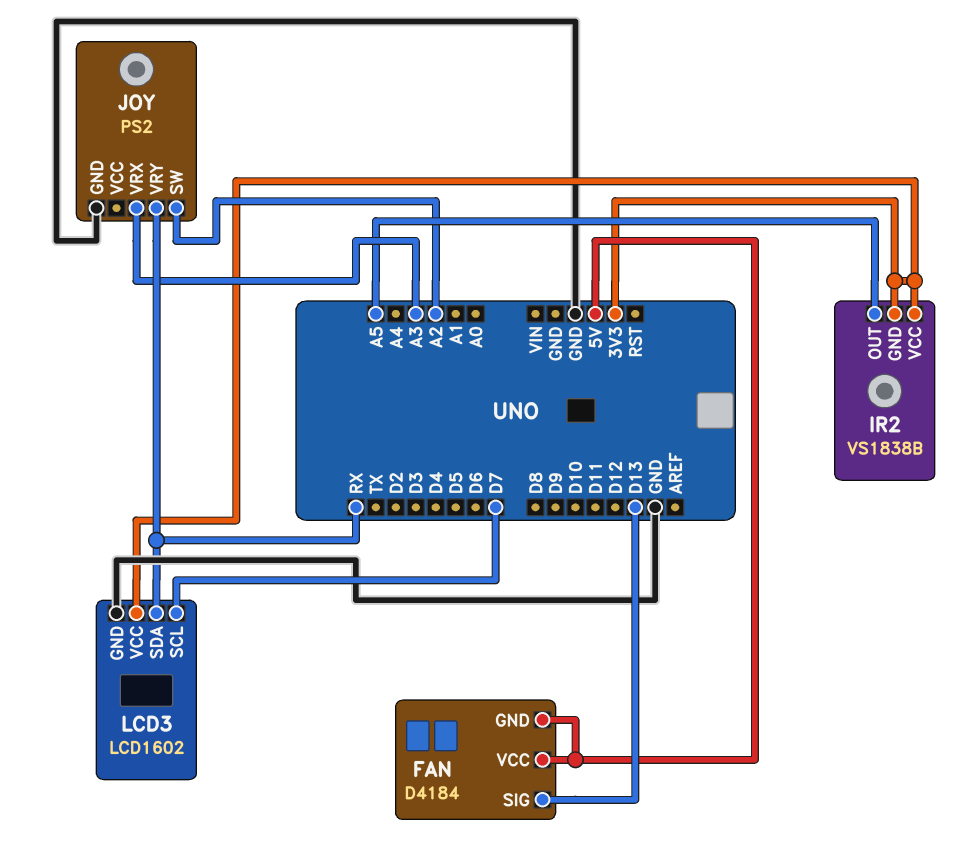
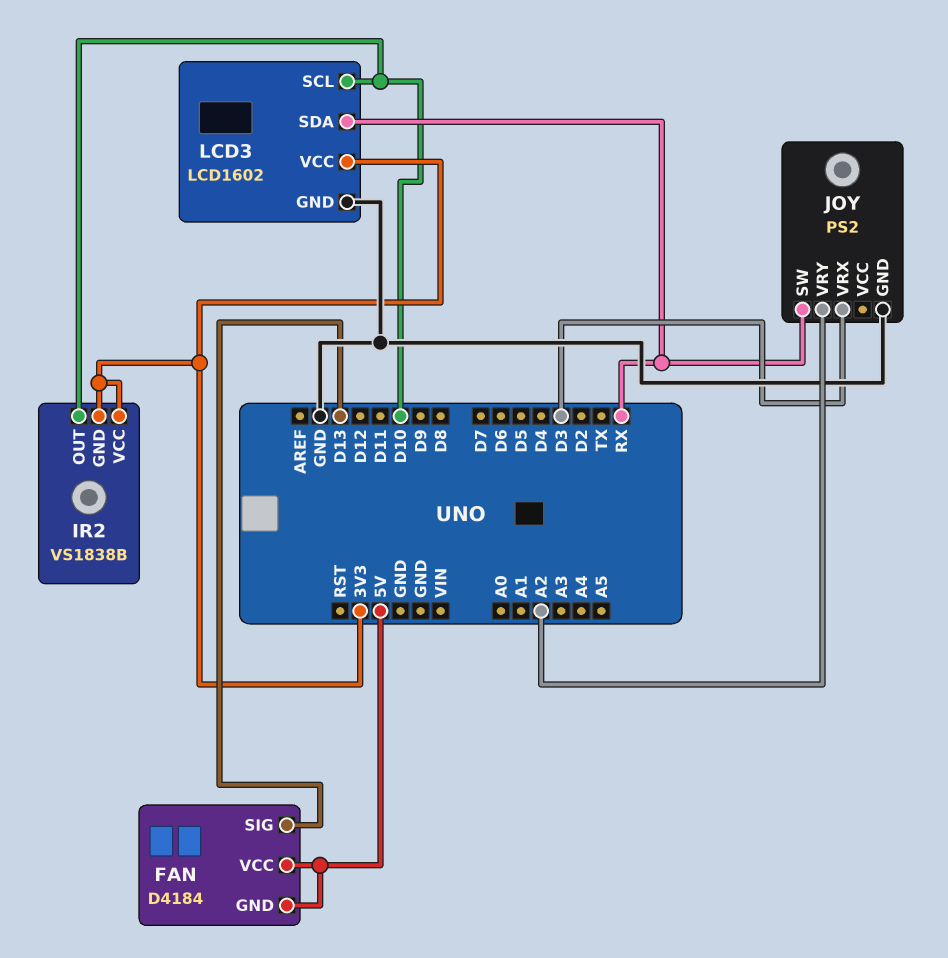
IR2 pin OUT: A5 -> D10
JOY pin SW: A2 -> RX
JOY pin VRX: A3 -> D3
JOY pin VRY: RX -> A2
LCD3 pin SCL: D7 -> D10

